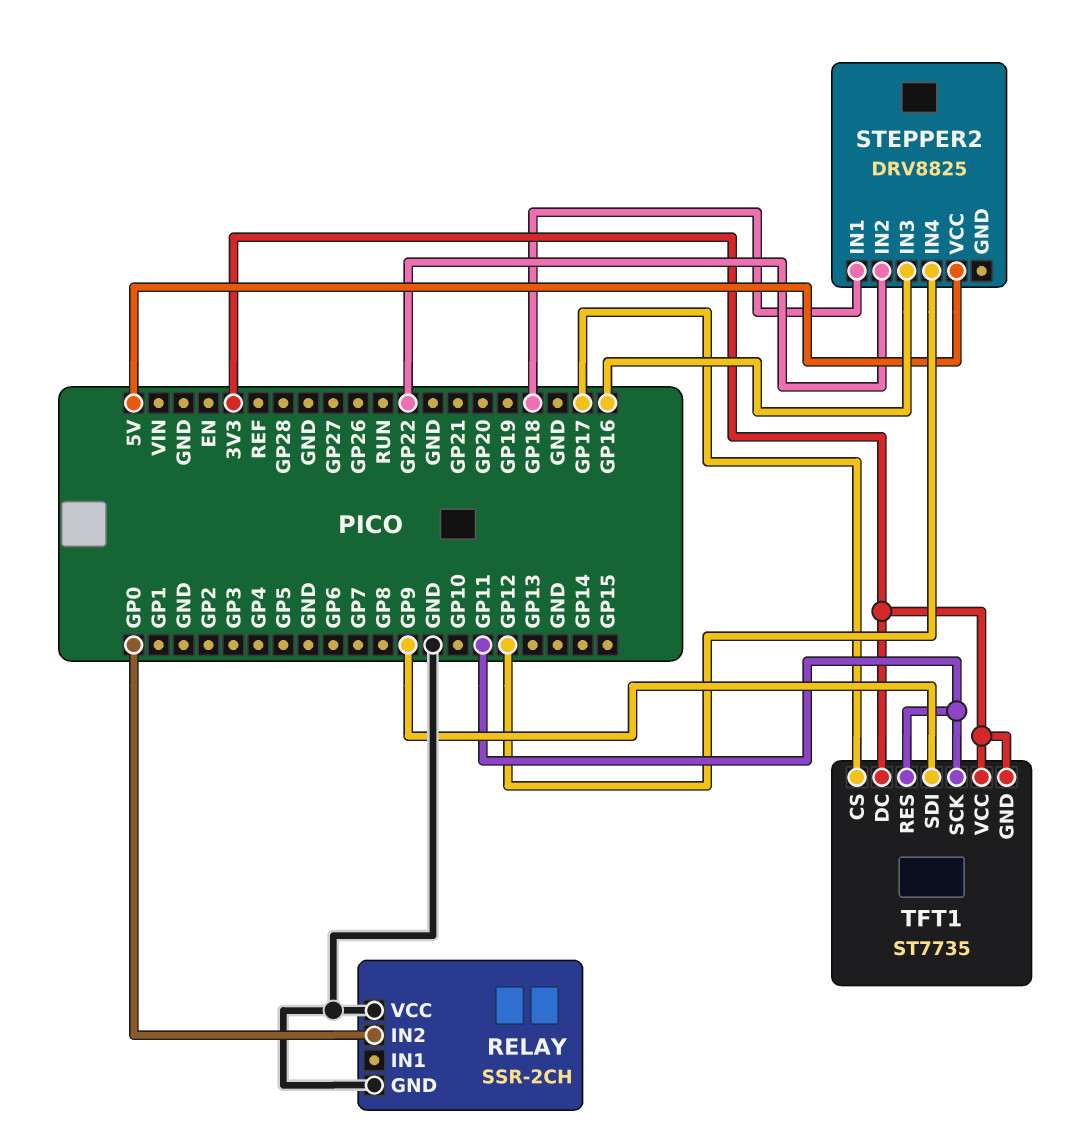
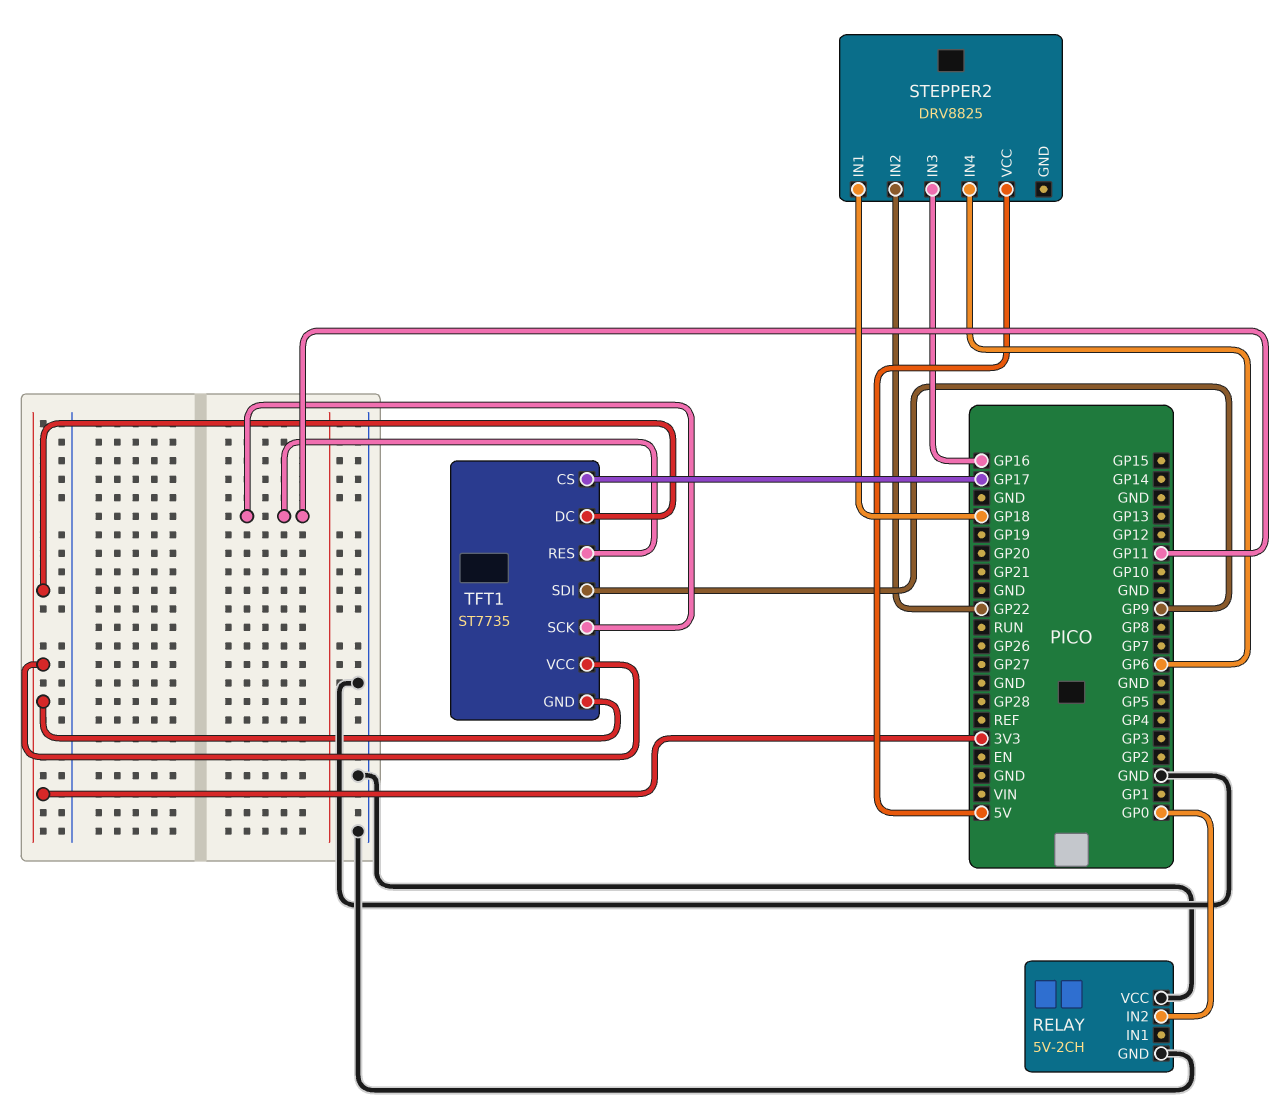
RELAY: SSR-2CH -> 5V-2CH
STEPPER2 pin IN4: GP12 -> GP6

